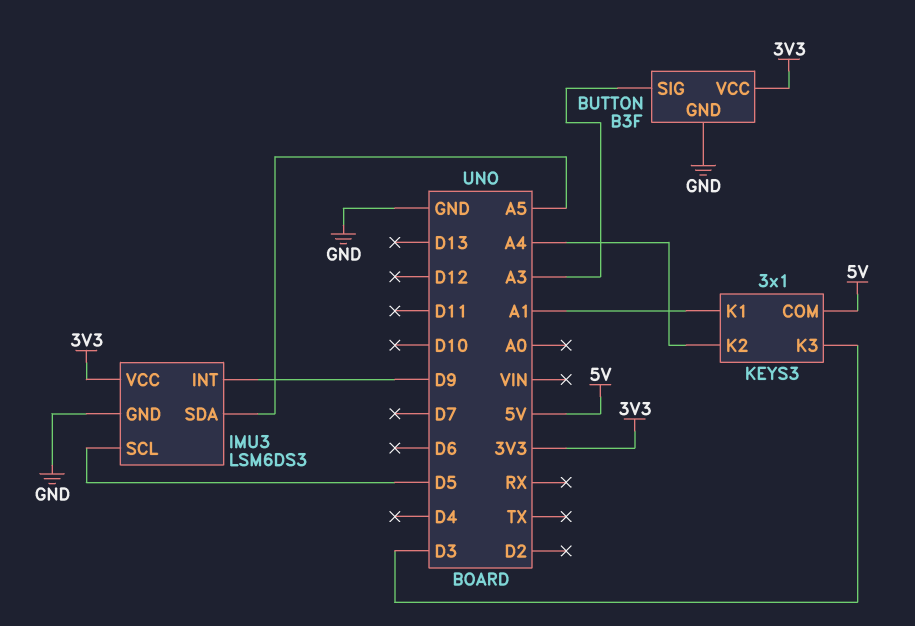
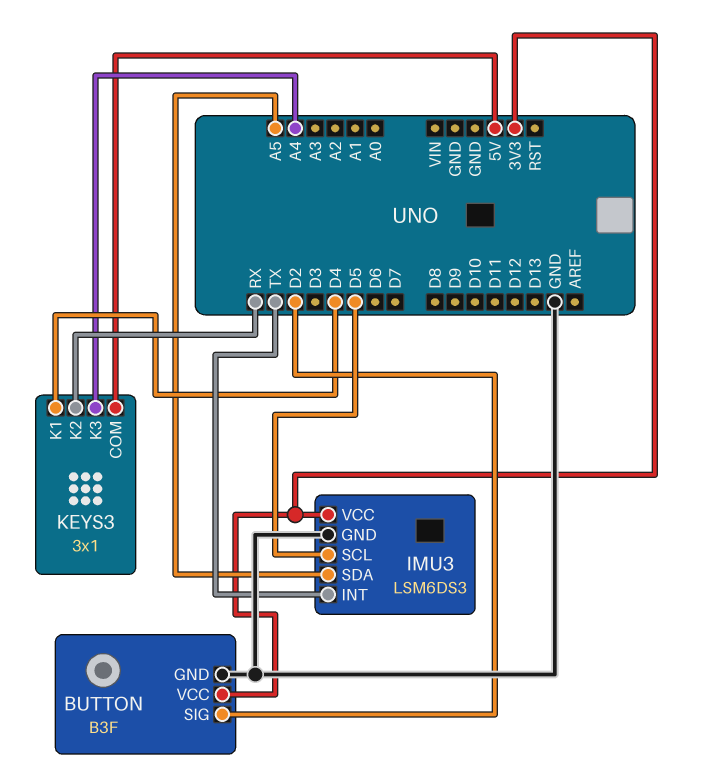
BUTTON pin SIG: A3 -> D2
IMU3 pin INT: D9 -> TX
KEYS3 pin K1: A1 -> D4
KEYS3 pin K2: A4 -> RX
KEYS3 pin K3: D3 -> A4

